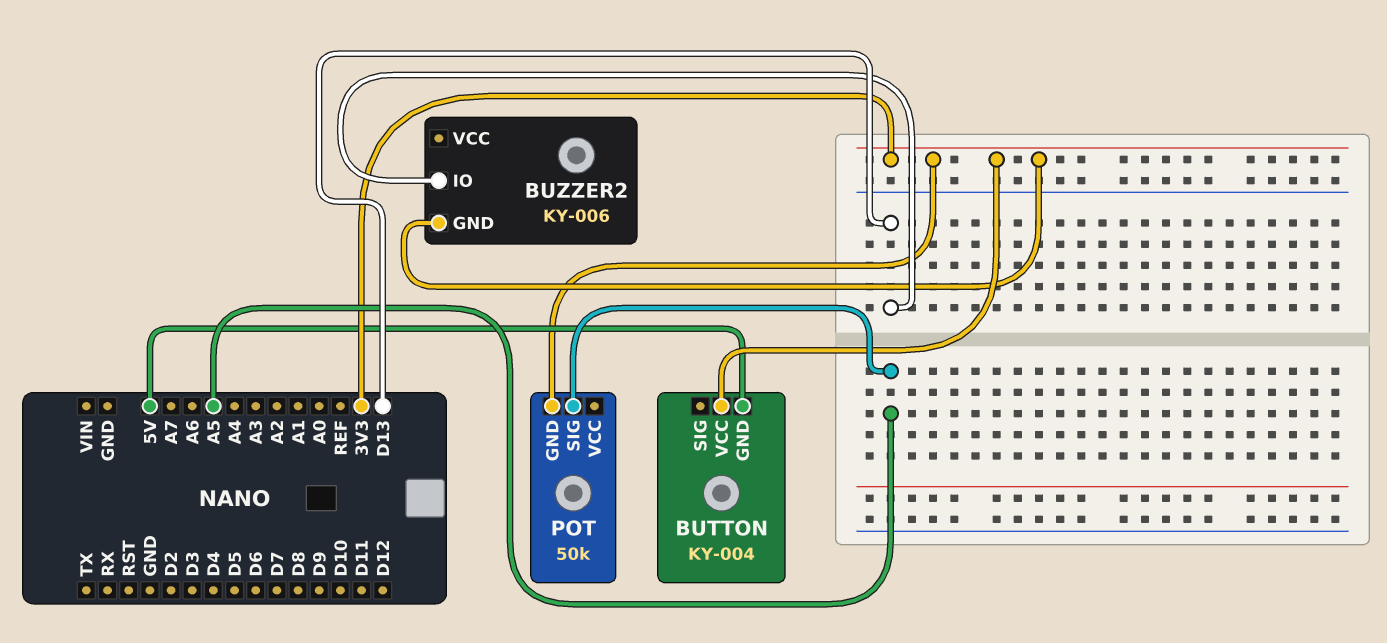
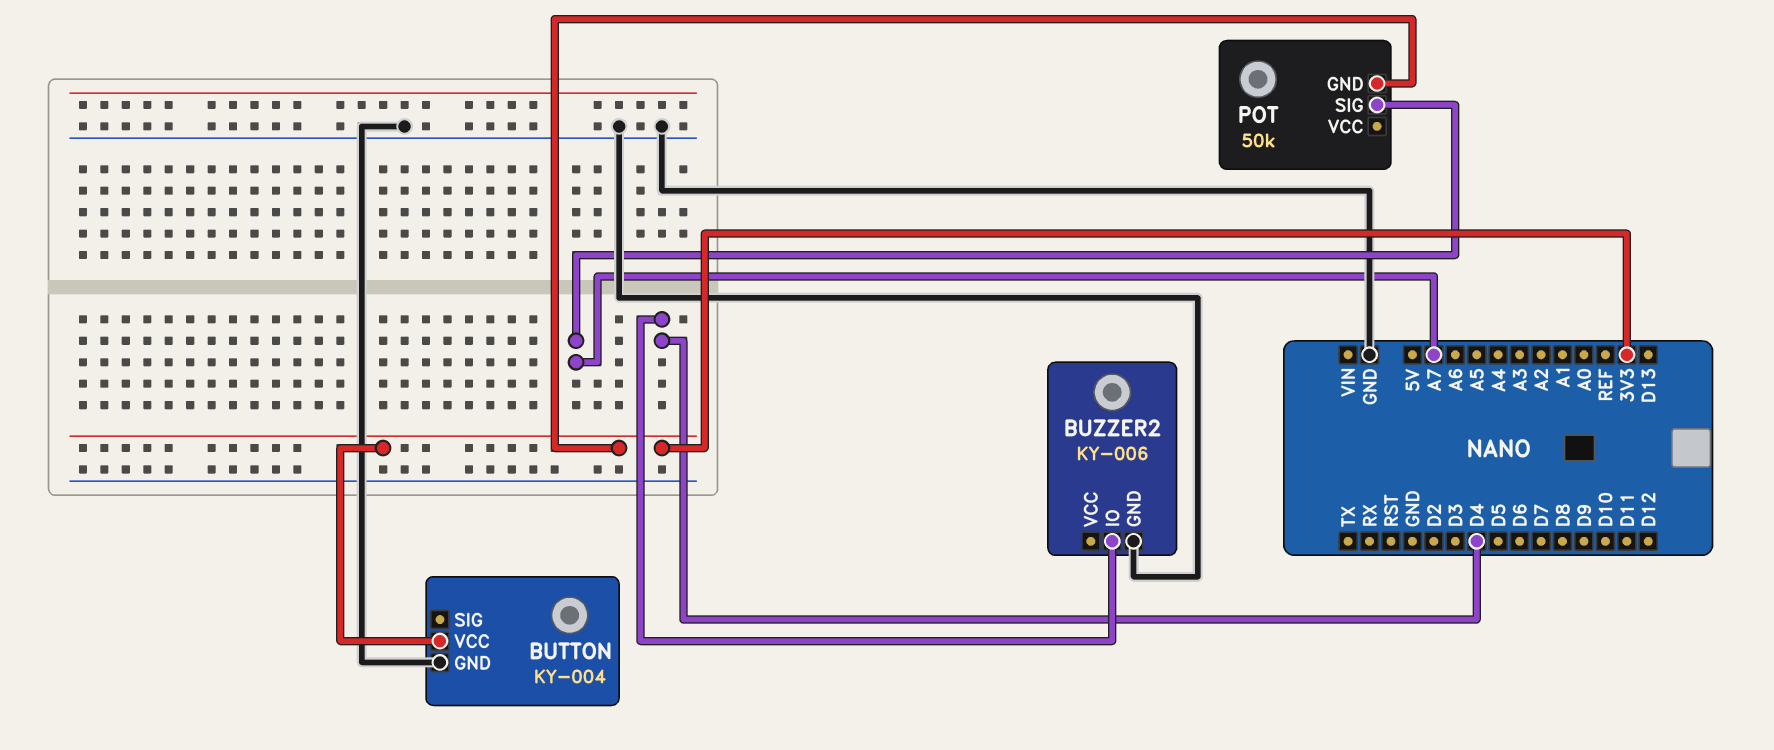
BUTTON pin GND: 5V -> GND
BUZZER2 pin GND: 3V3 -> GND
BUZZER2 pin IO: D13 -> D4
POT pin SIG: A5 -> A7

